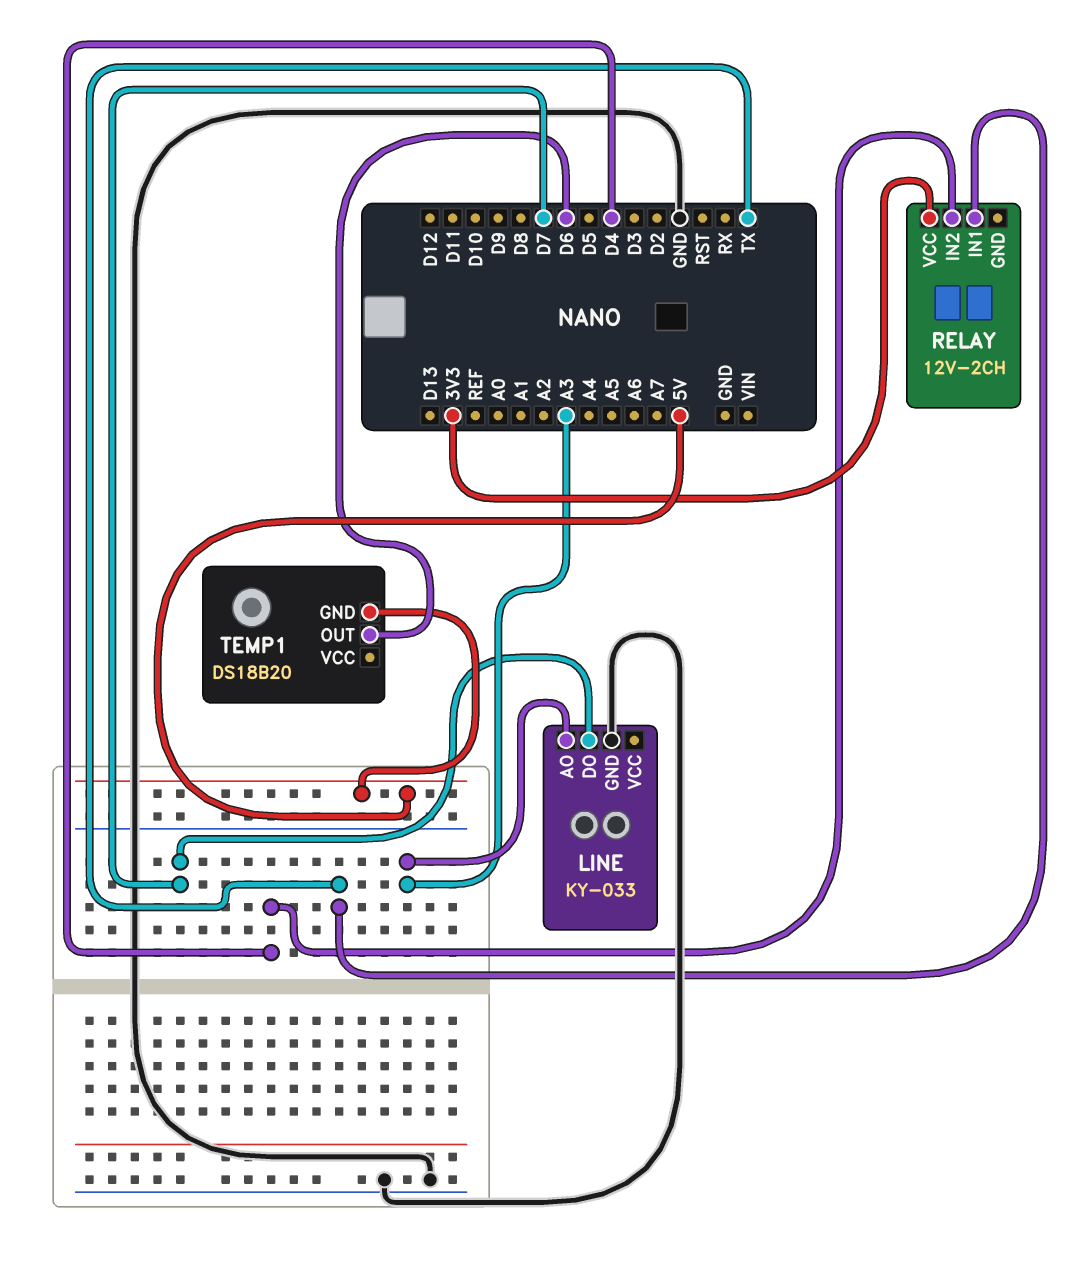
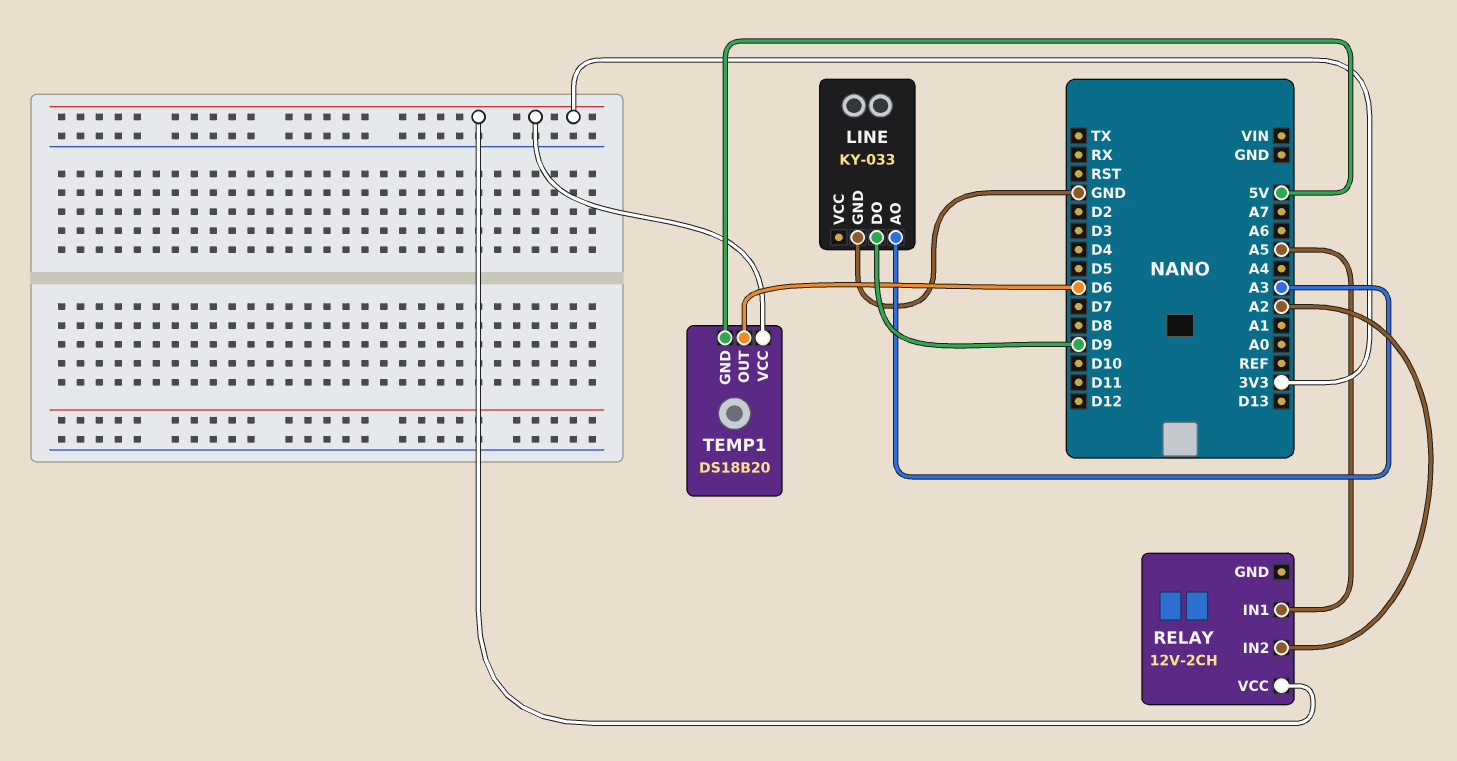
LINE pin DO: D7 -> D9
RELAY pin IN1: TX -> A5
RELAY pin IN2: D4 -> A2
TEMP1 pin VCC: none -> 3V3

